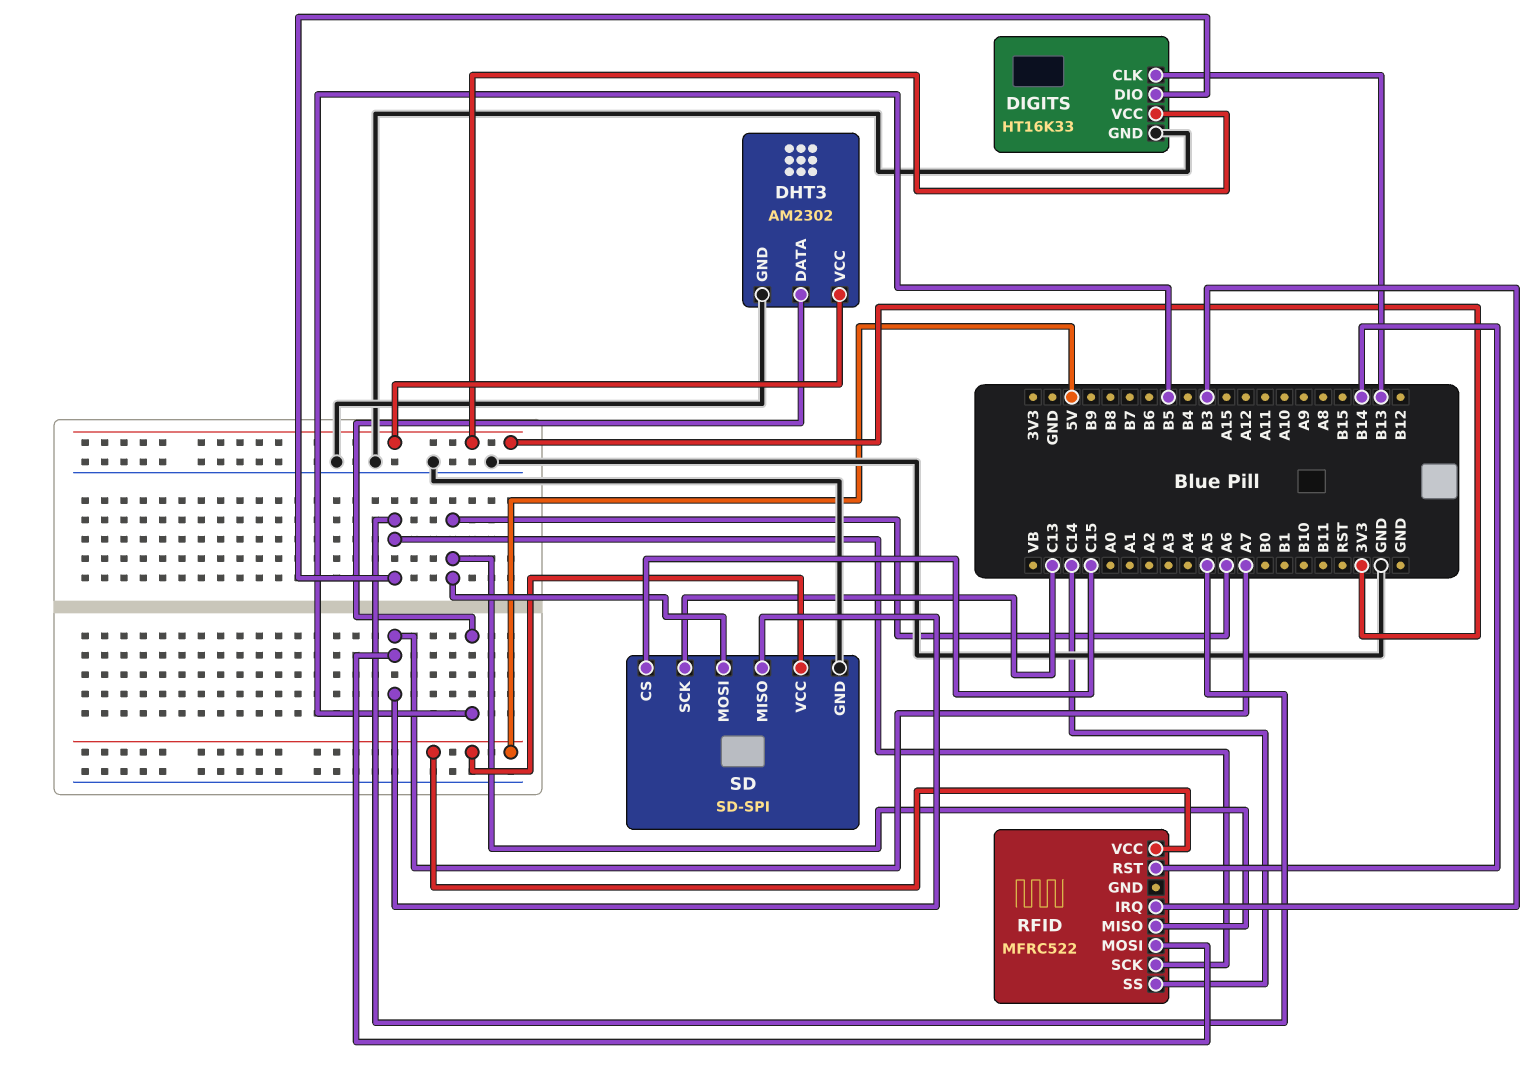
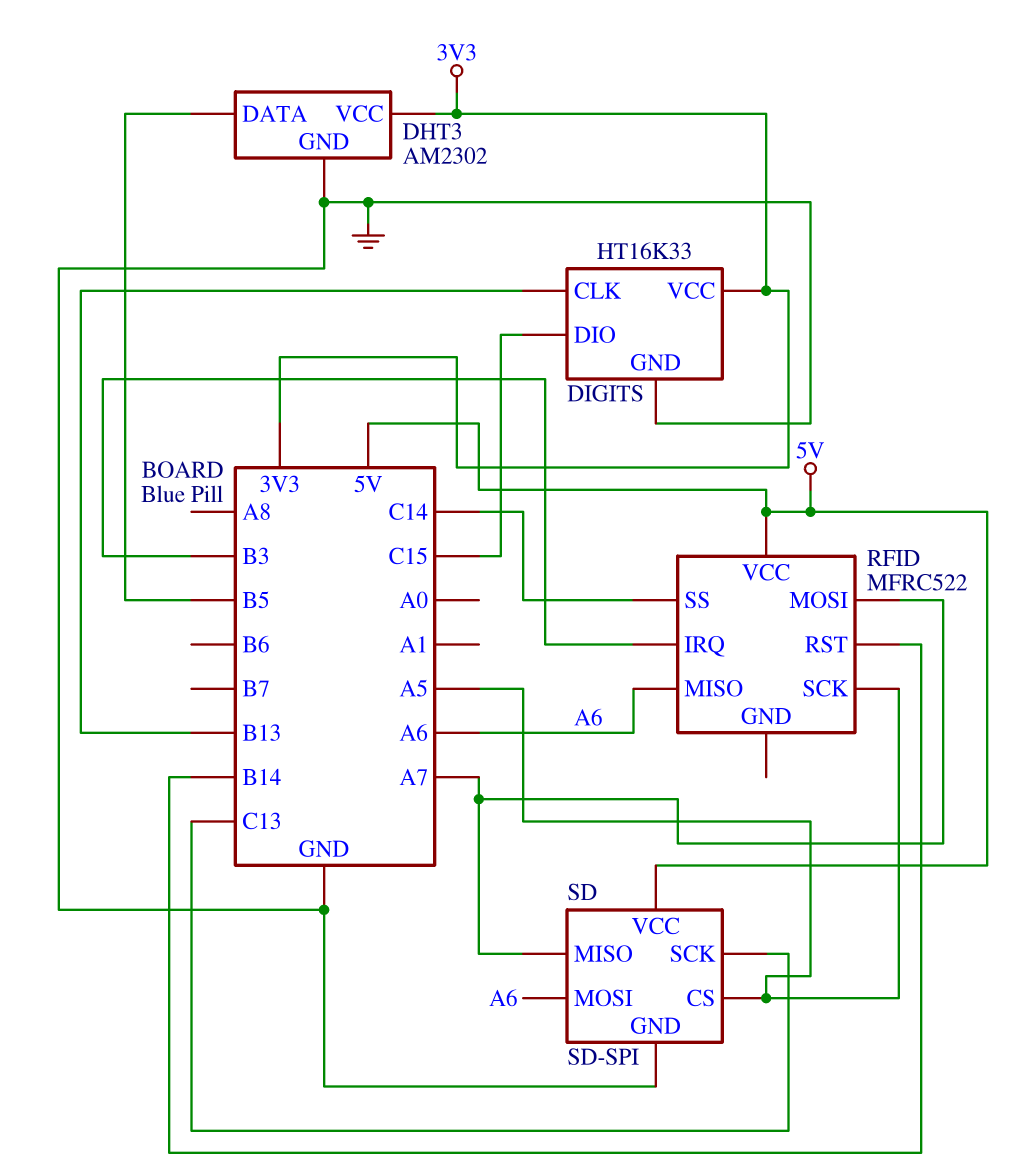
DIGITS pin DIO: A5 -> C15
SD pin CS: C15 -> A5

